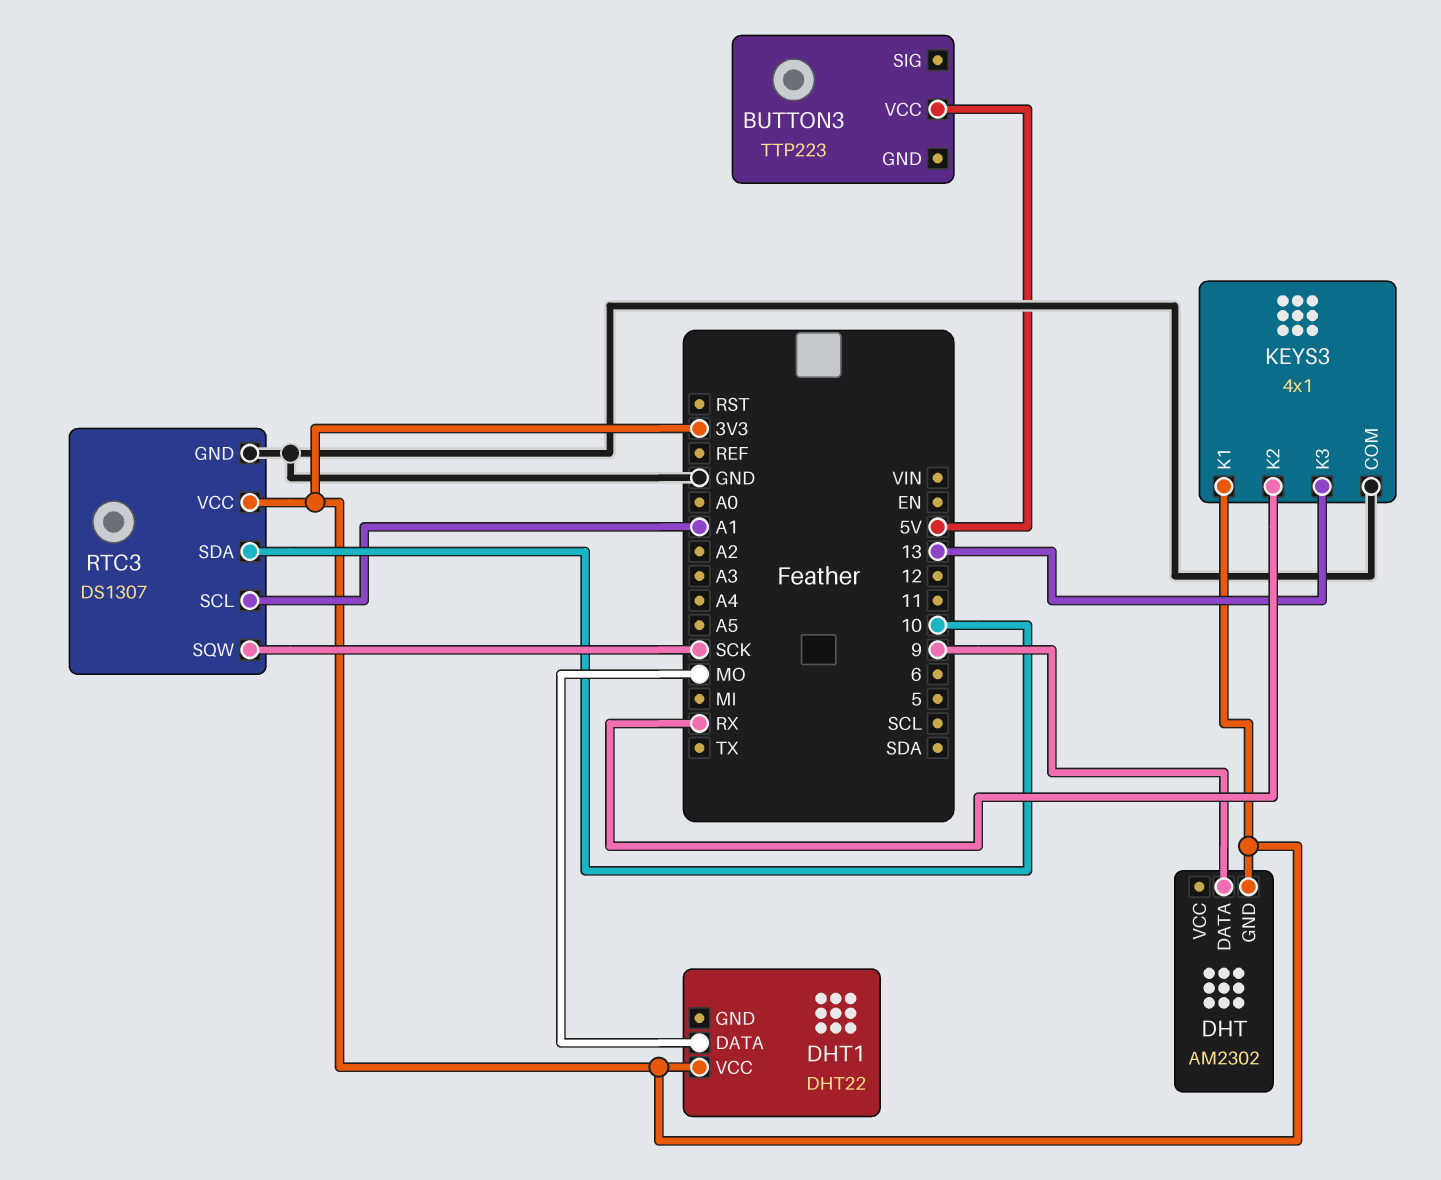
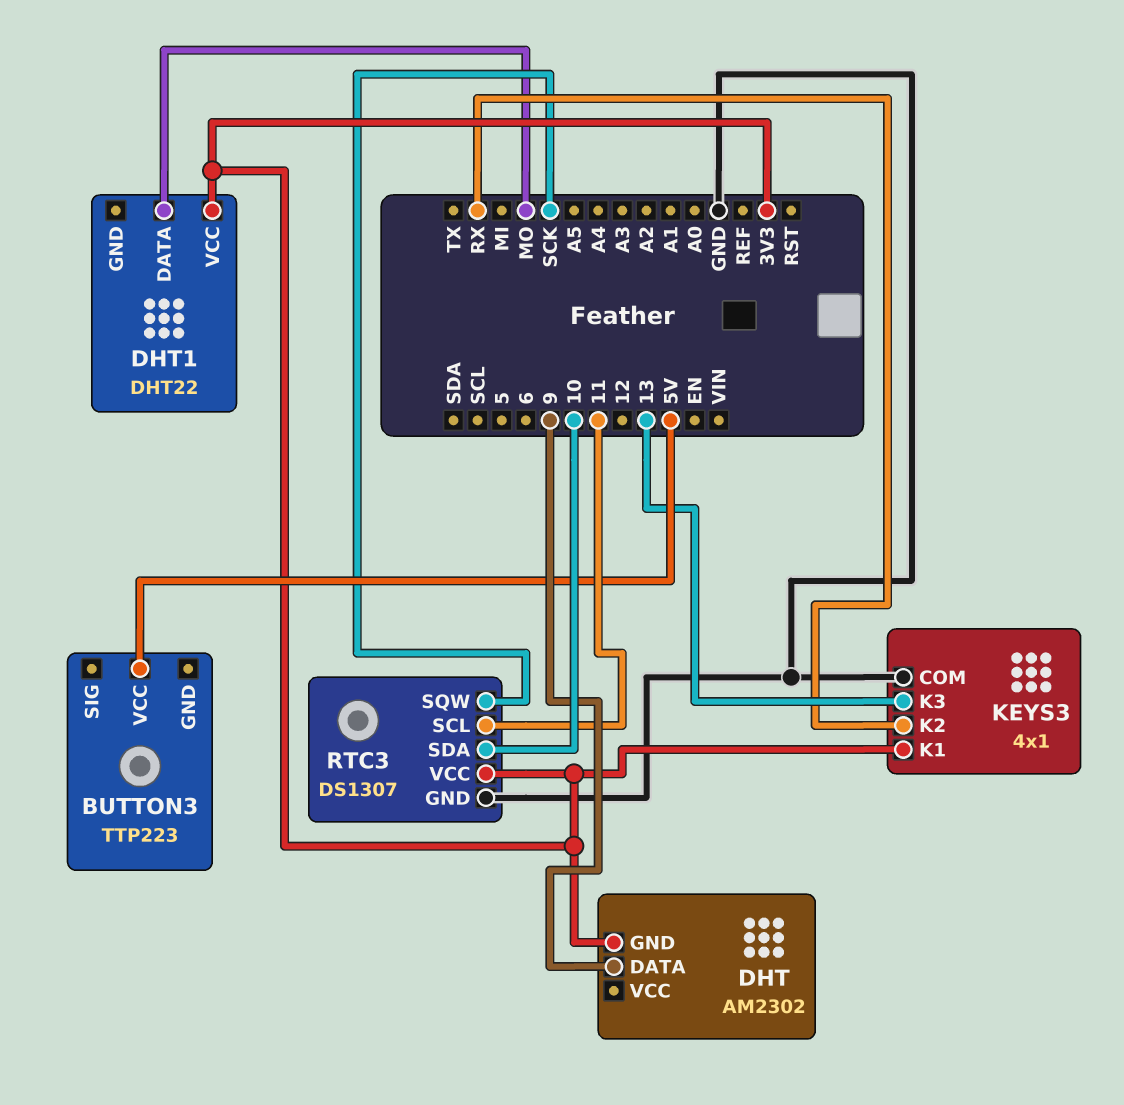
RTC3 pin SCL: A1 -> 11

